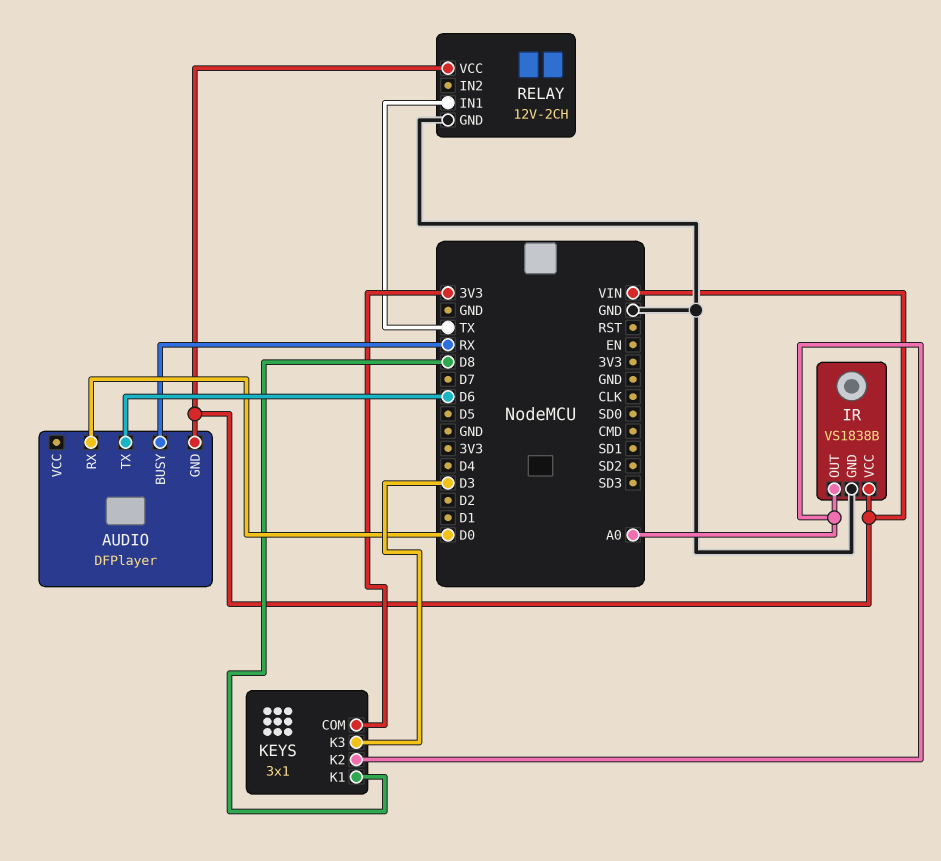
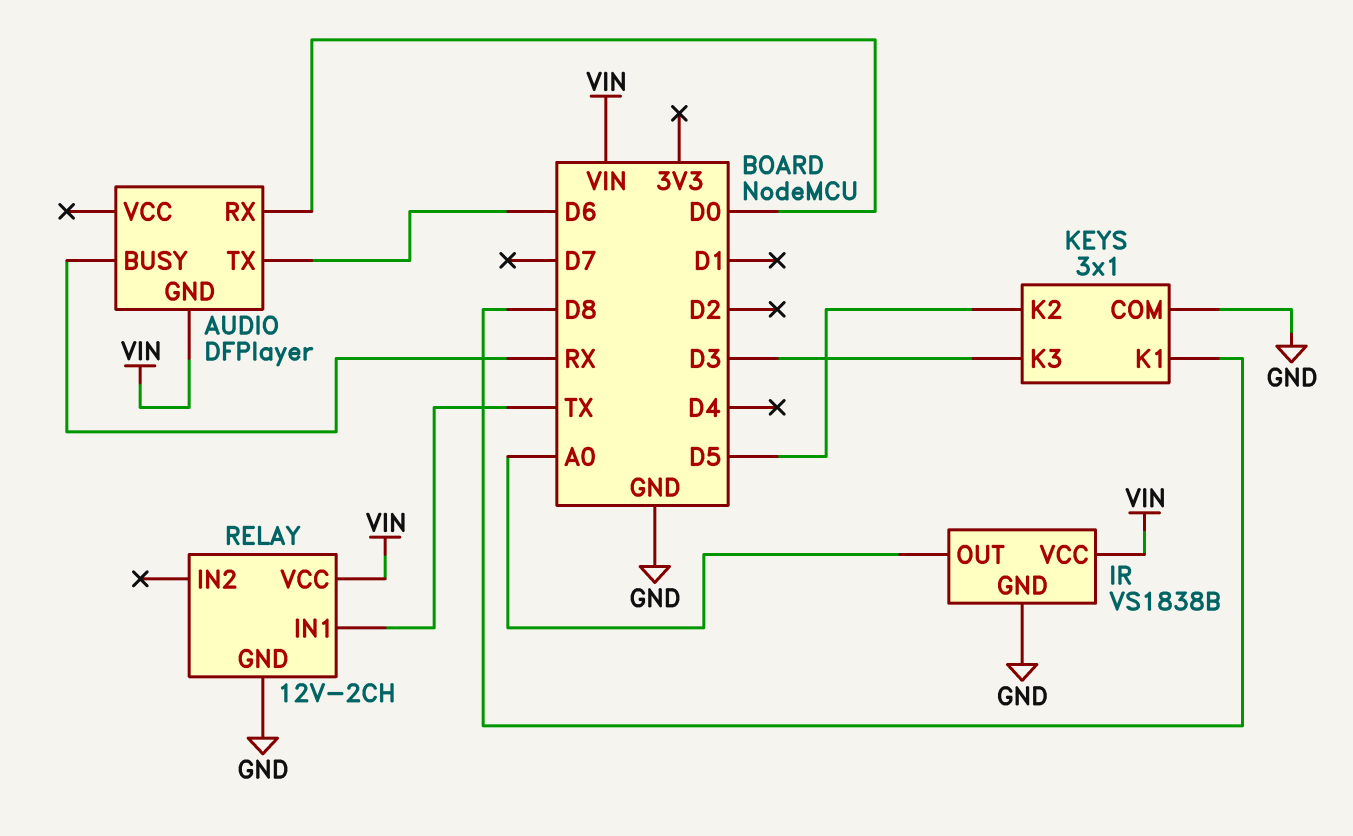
KEYS pin COM: 3V3 -> GND
KEYS pin K2: A0 -> D5

